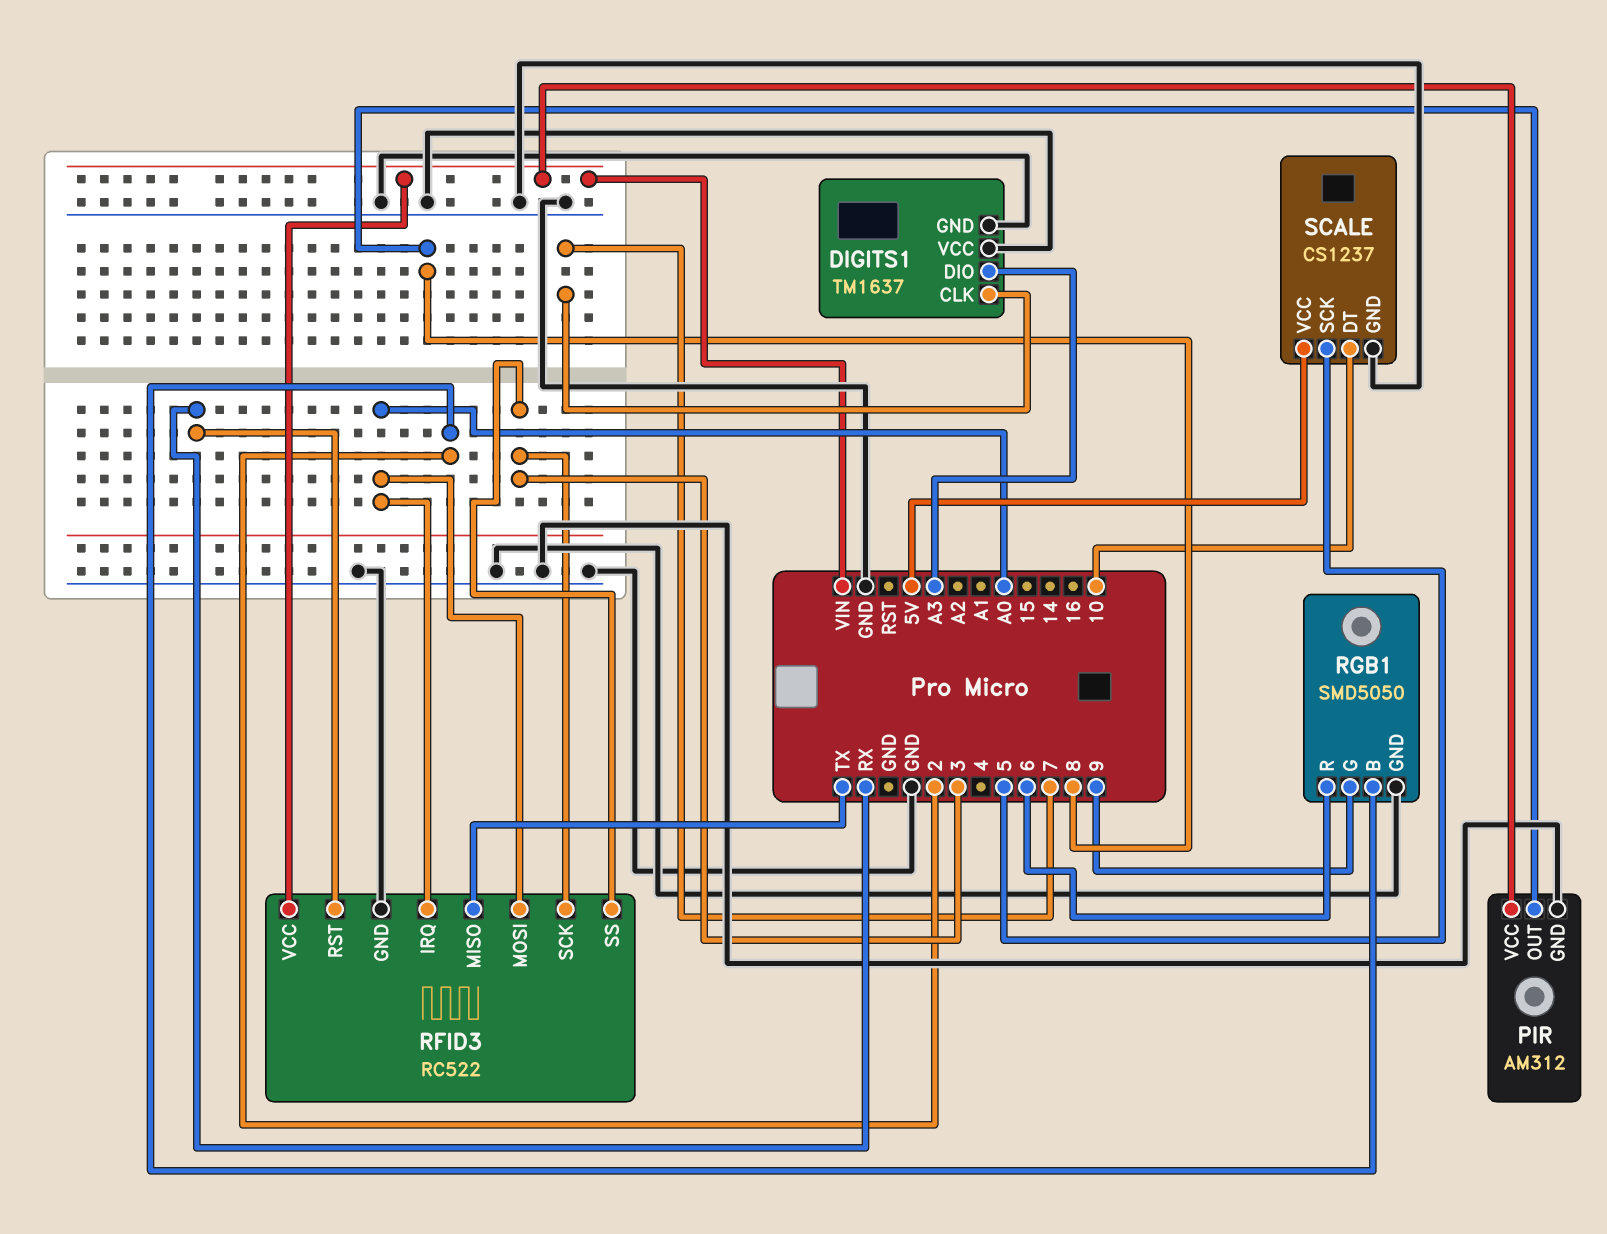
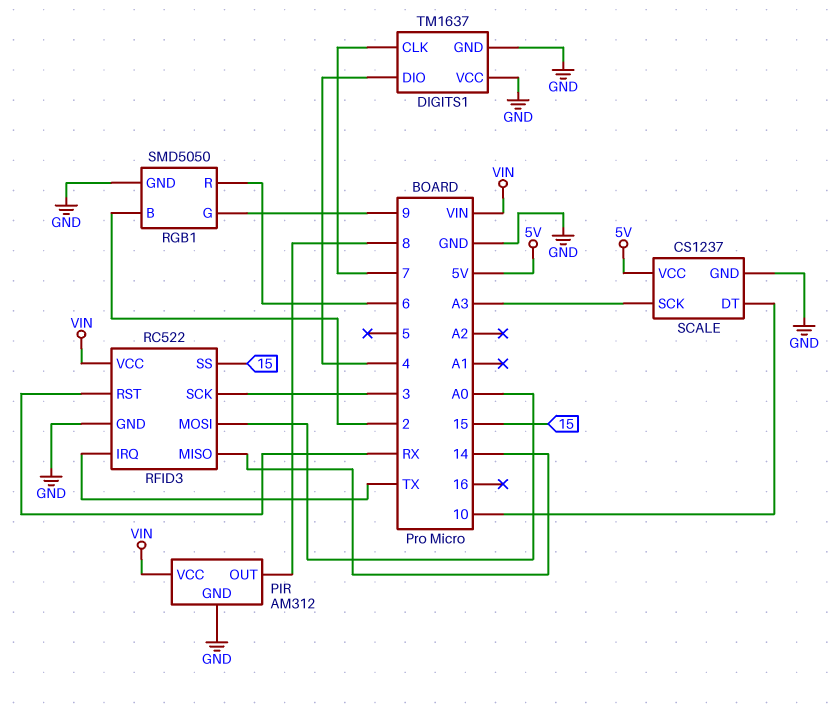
DIGITS1 pin DIO: A3 -> 4
RFID3 pin IRQ: A0 -> TX
RFID3 pin MISO: TX -> 14
RFID3 pin SS: 3 -> 15
SCALE pin SCK: 5 -> A3

